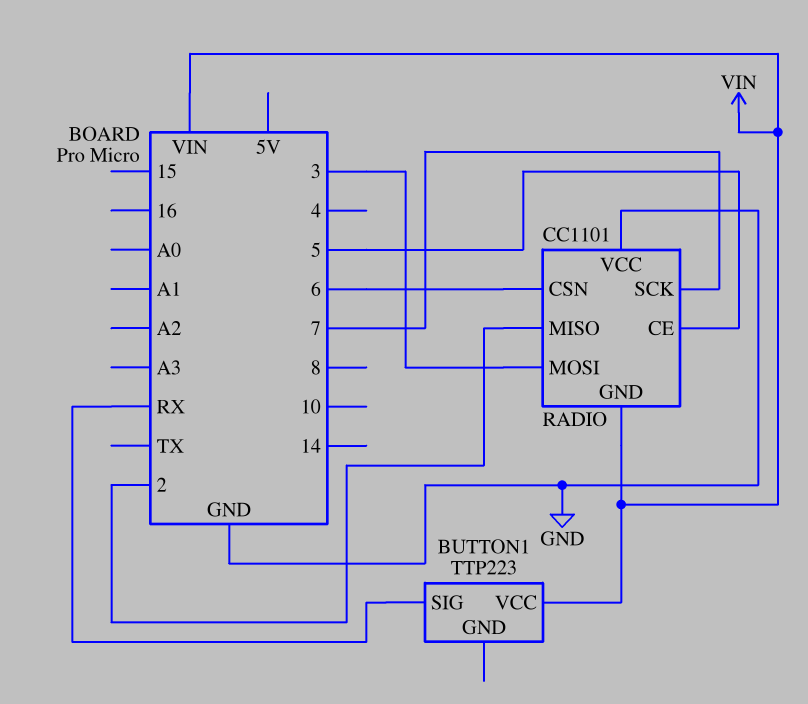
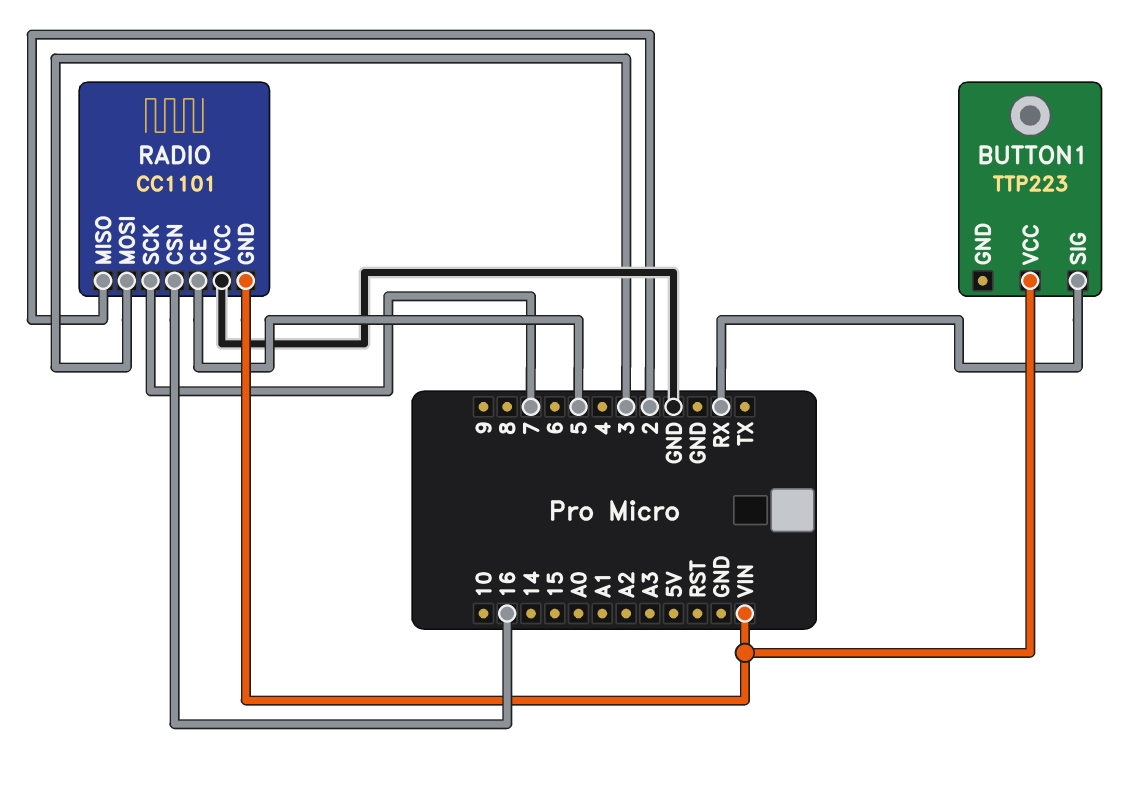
RADIO pin CSN: 6 -> 16

